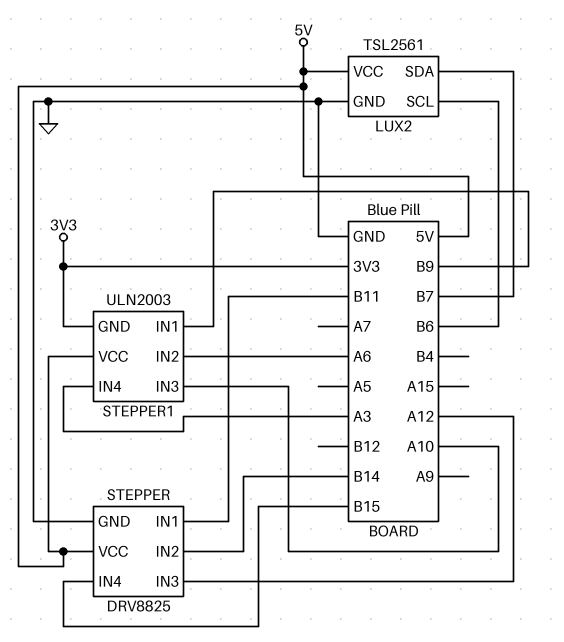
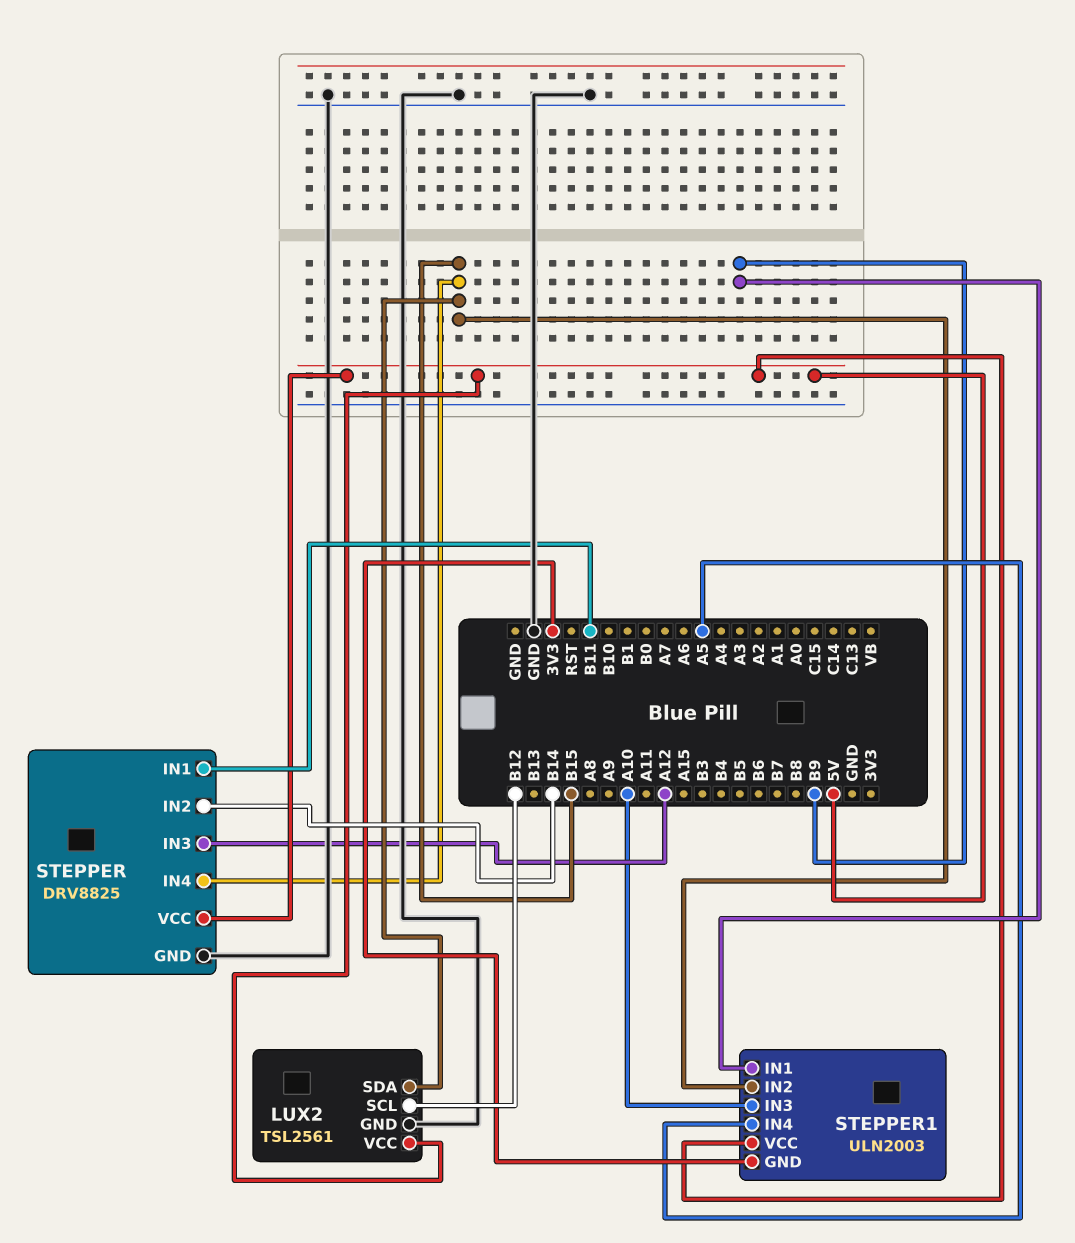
LUX2 pin SCL: B6 -> B12
LUX2 pin SDA: B7 -> B15
STEPPER1 pin IN2: A6 -> B15
STEPPER1 pin IN4: A3 -> A5

